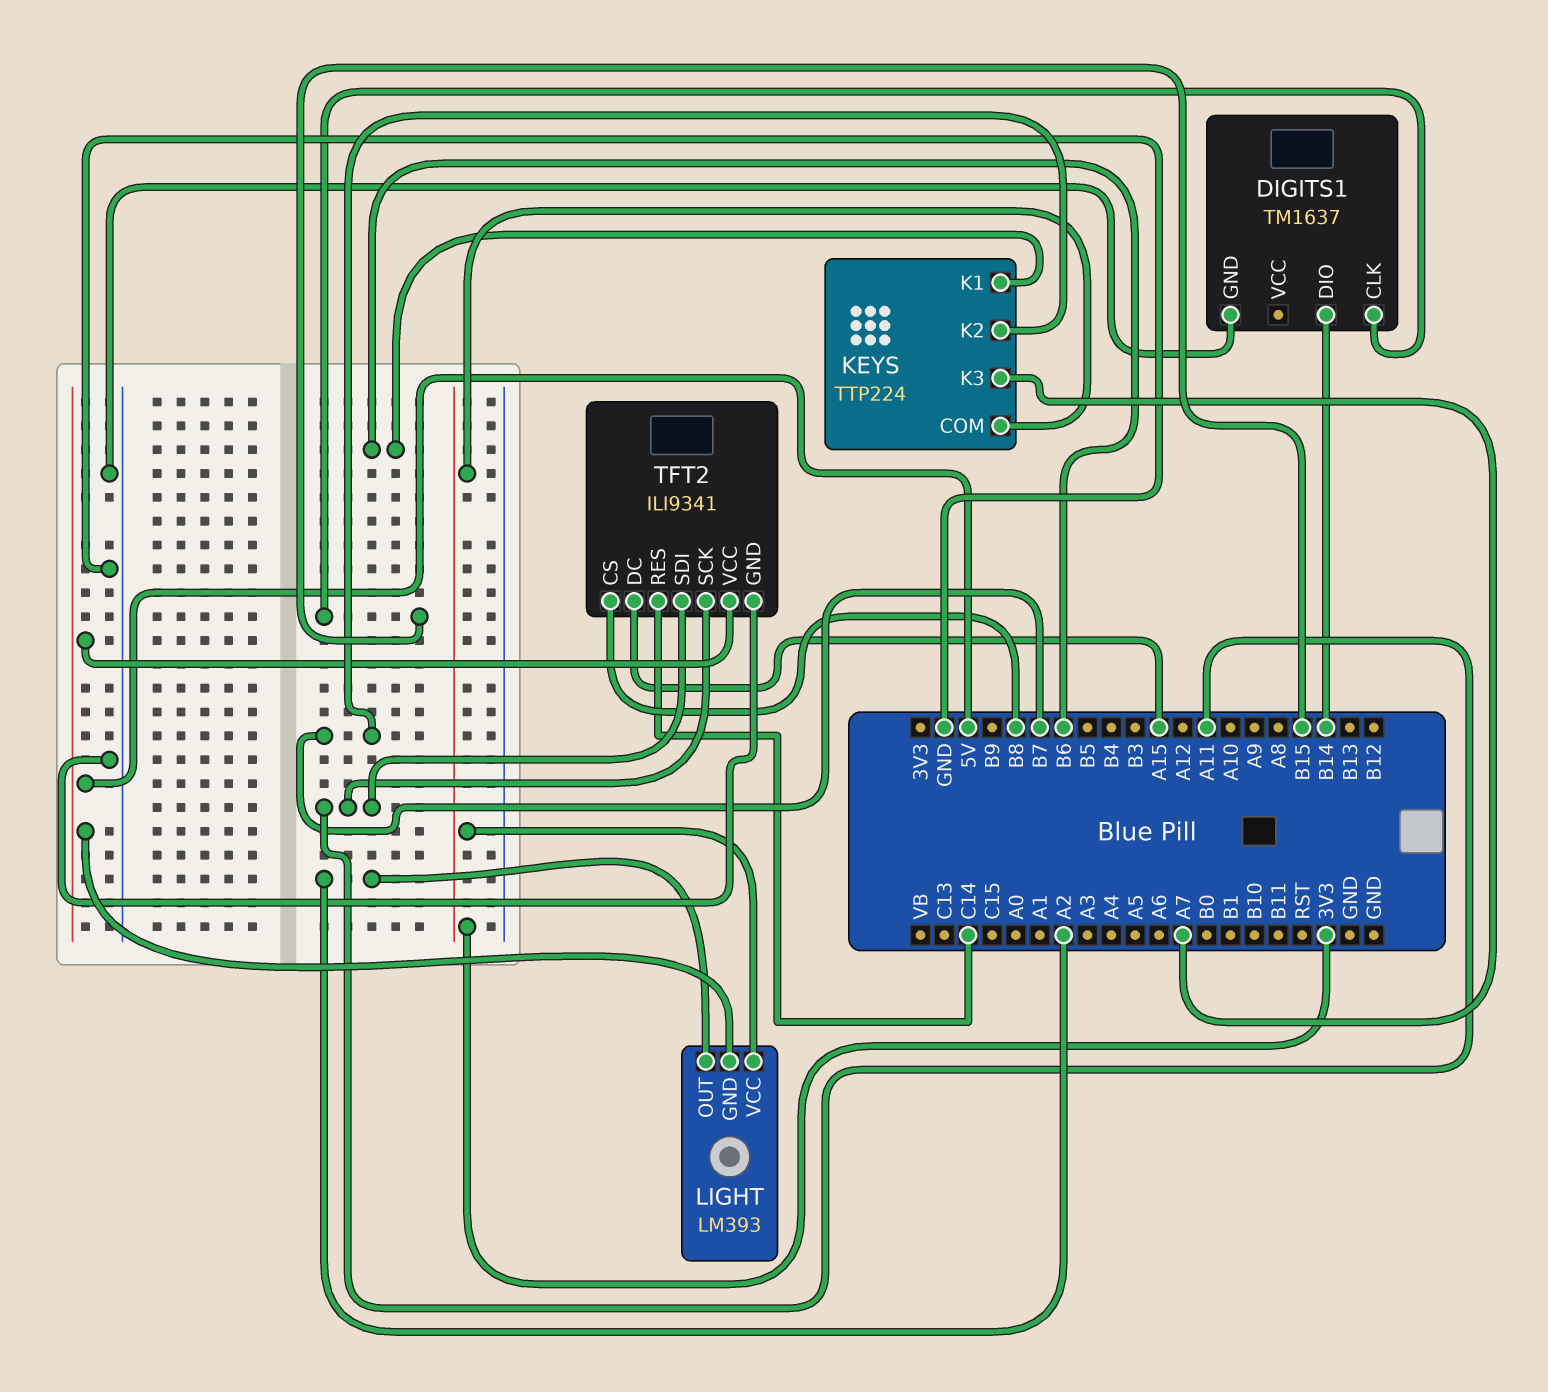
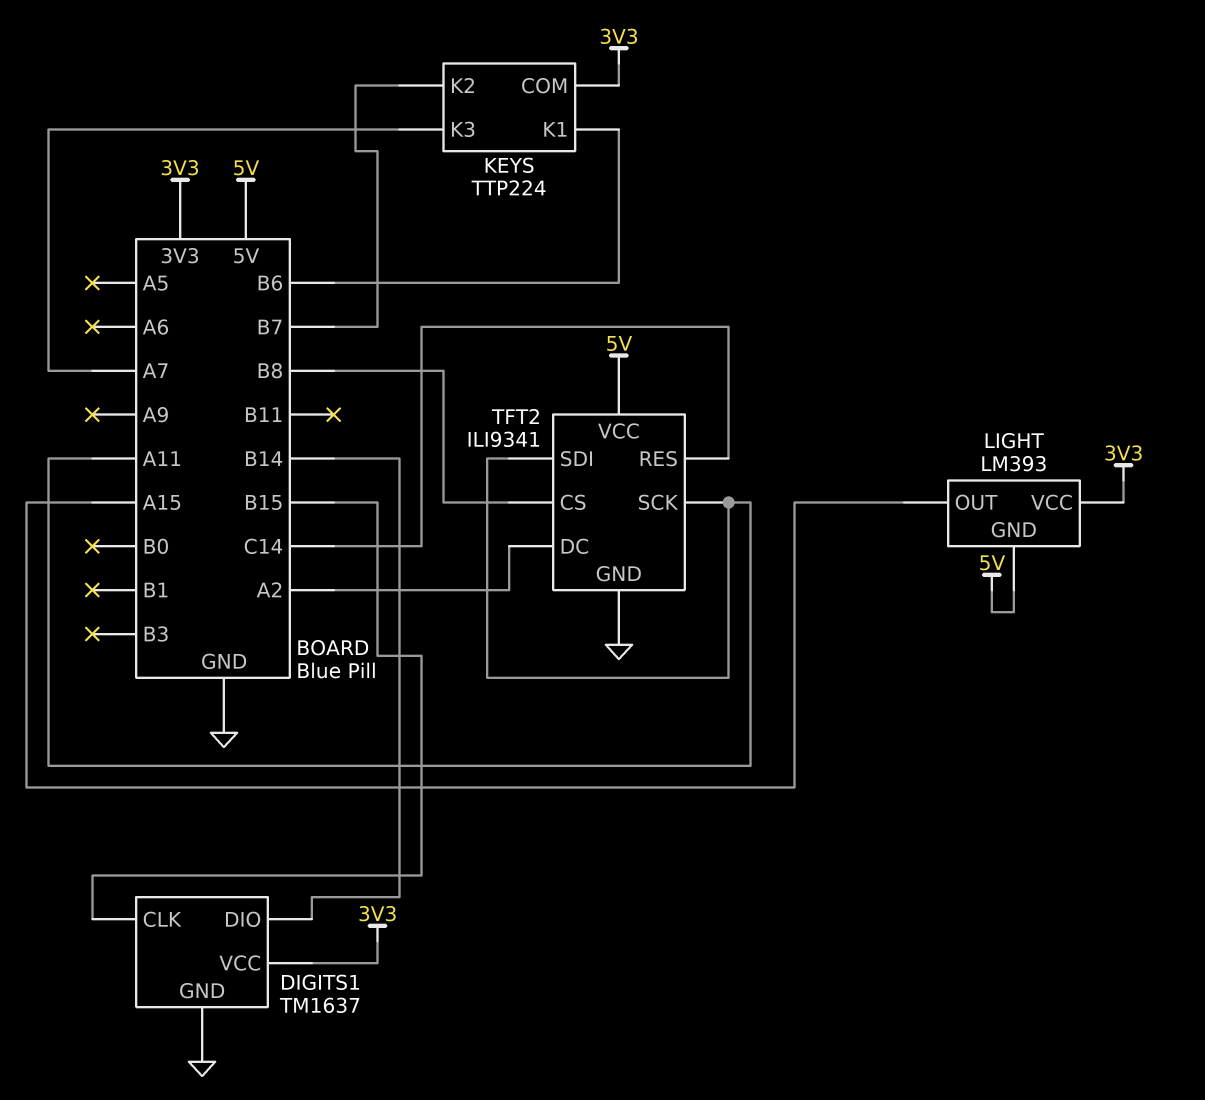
DIGITS1 pin VCC: none -> 3V3
LIGHT pin OUT: A2 -> A15
TFT2 pin DC: A15 -> A2

